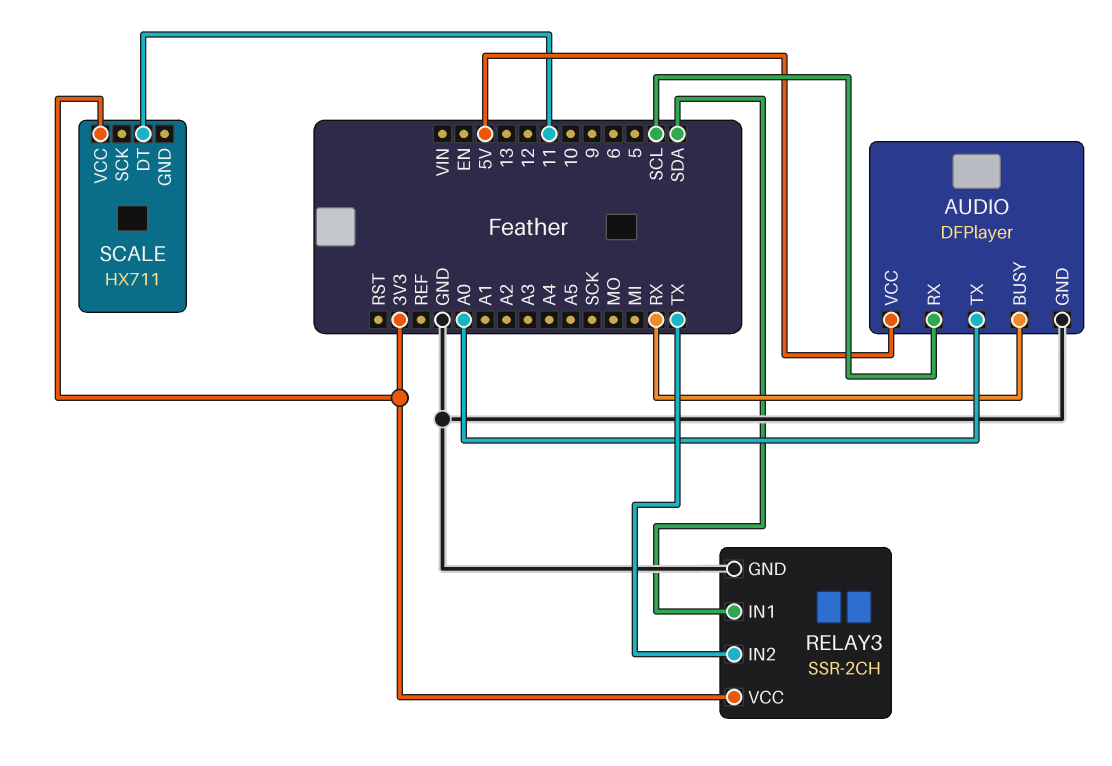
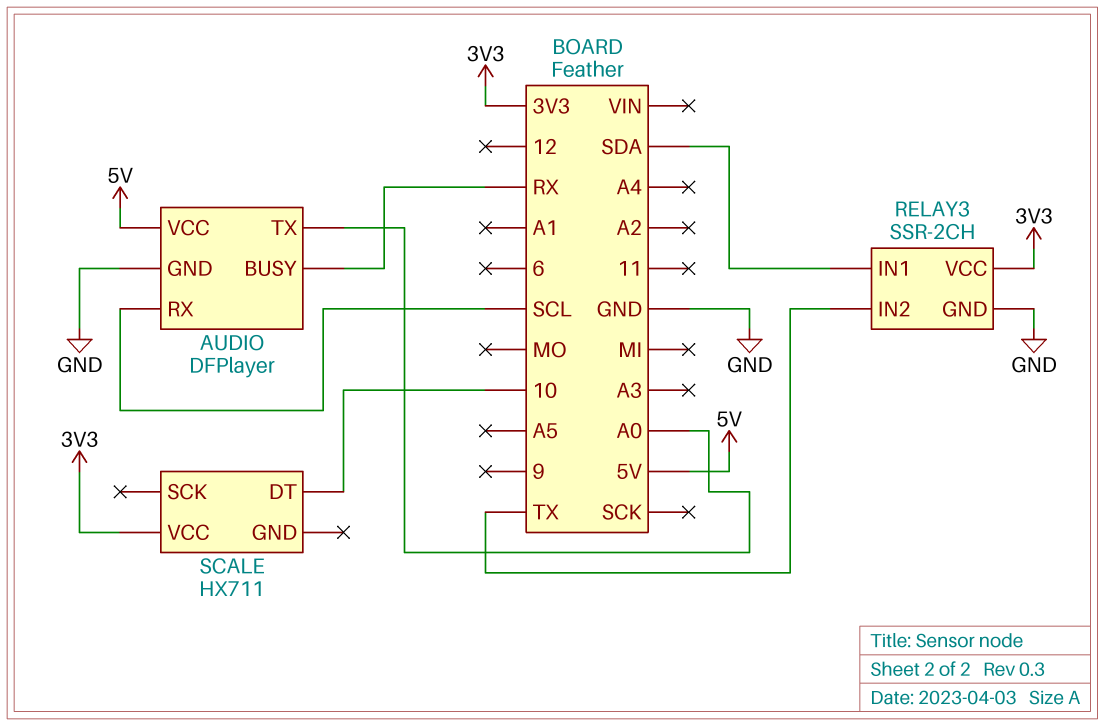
SCALE pin DT: 11 -> 10

